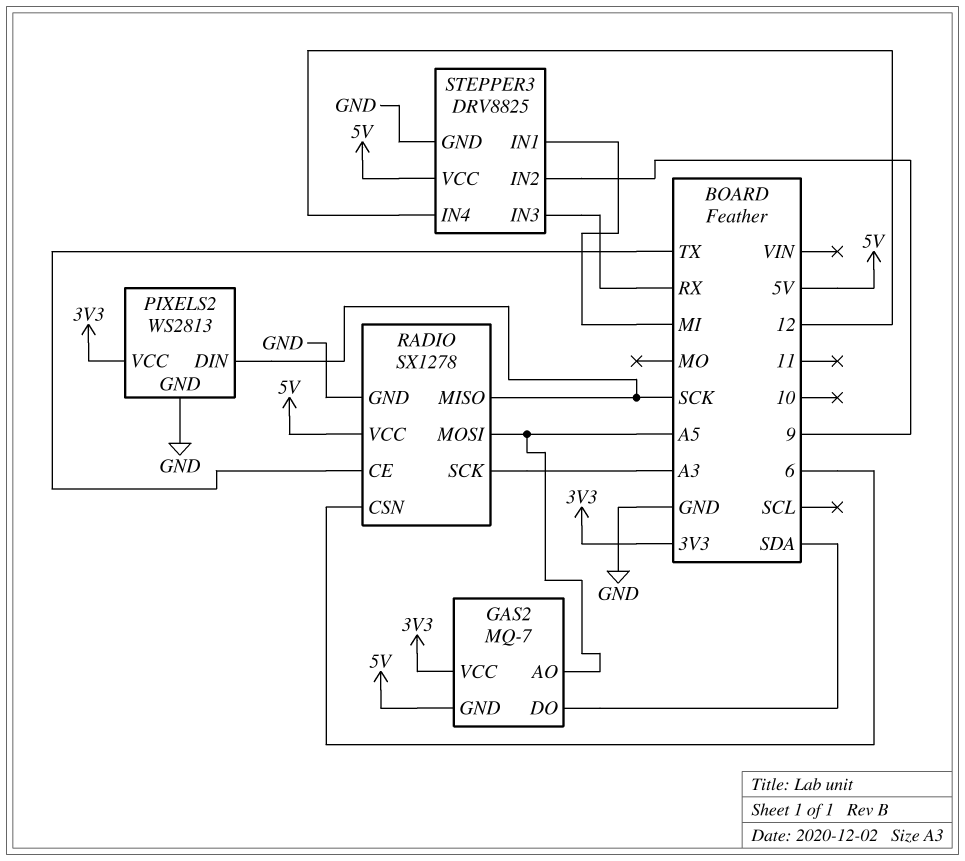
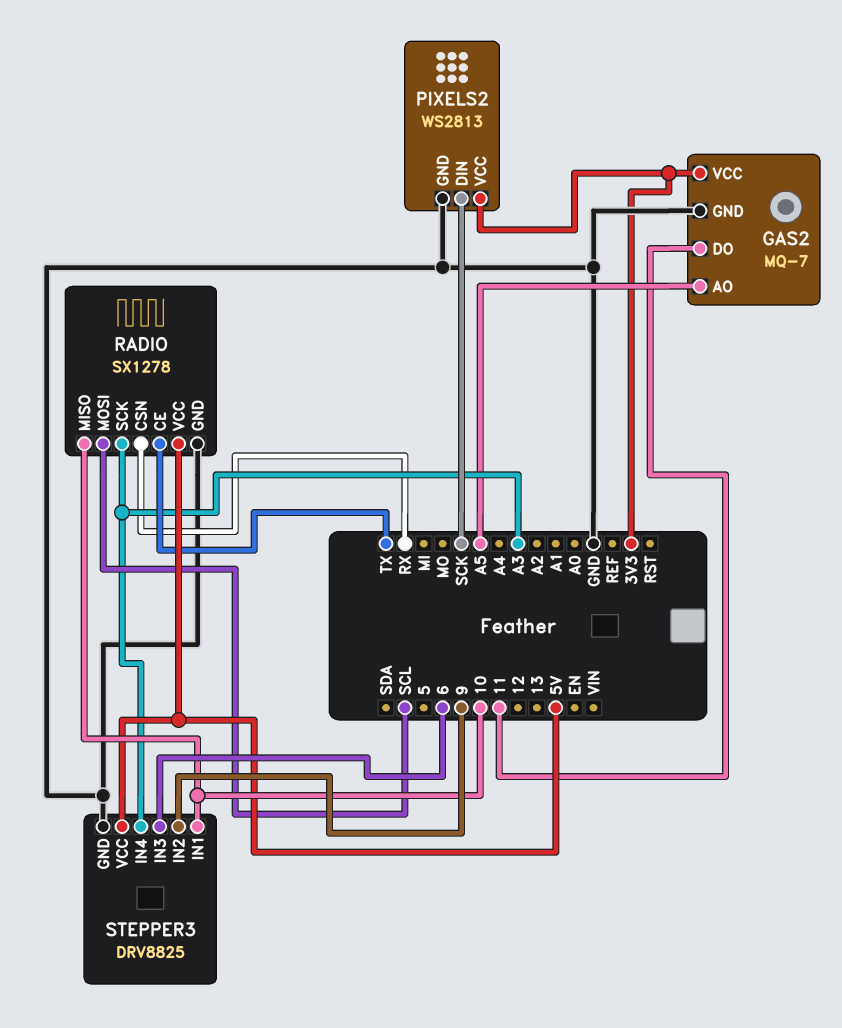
GAS2 pin DO: SDA -> 11
GAS2 pin GND: 5V -> GND
RADIO pin CSN: 6 -> RX
RADIO pin MISO: SCK -> 10
RADIO pin MOSI: A5 -> SCL
STEPPER3 pin IN1: MI -> 10
STEPPER3 pin IN3: RX -> 6
STEPPER3 pin IN4: 12 -> A3

